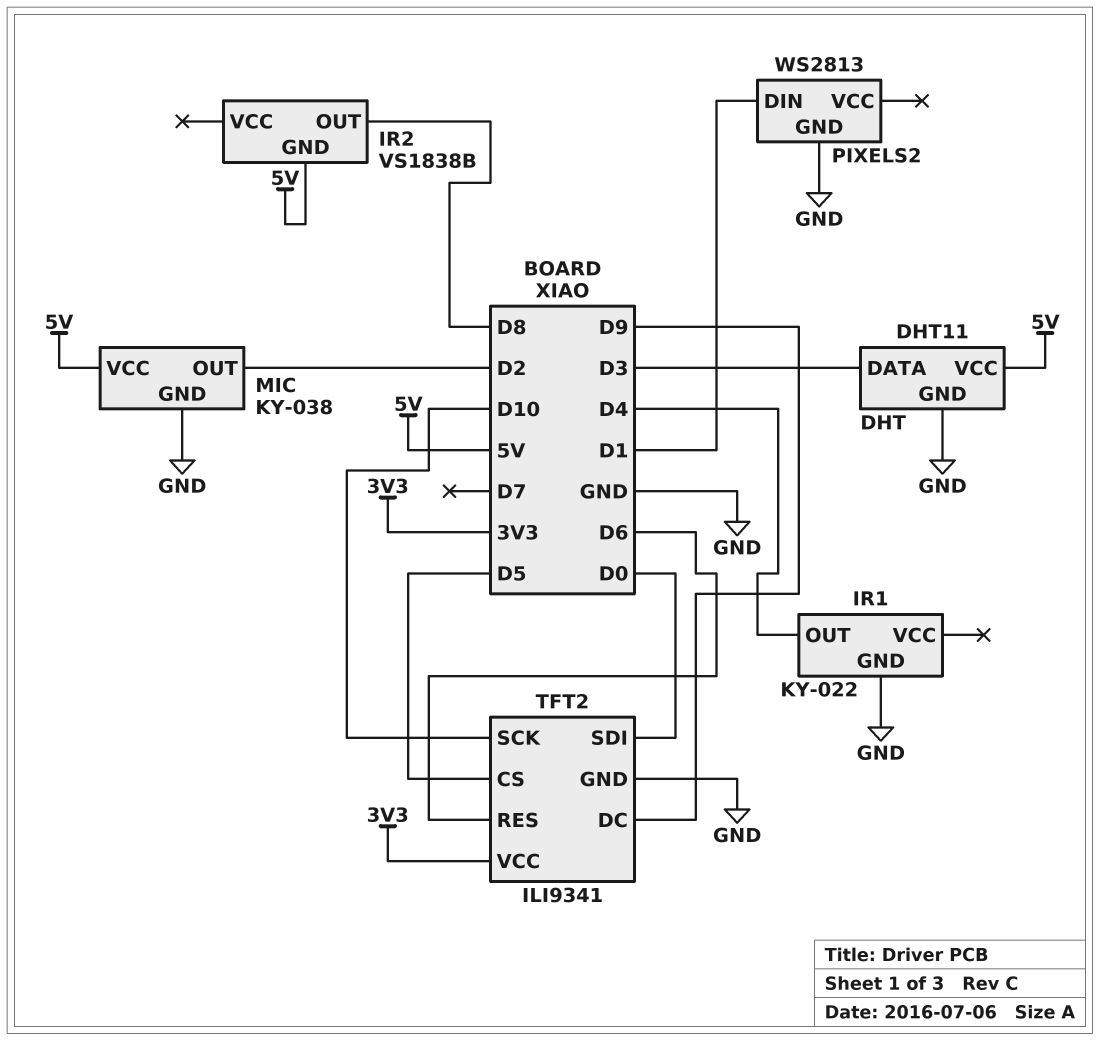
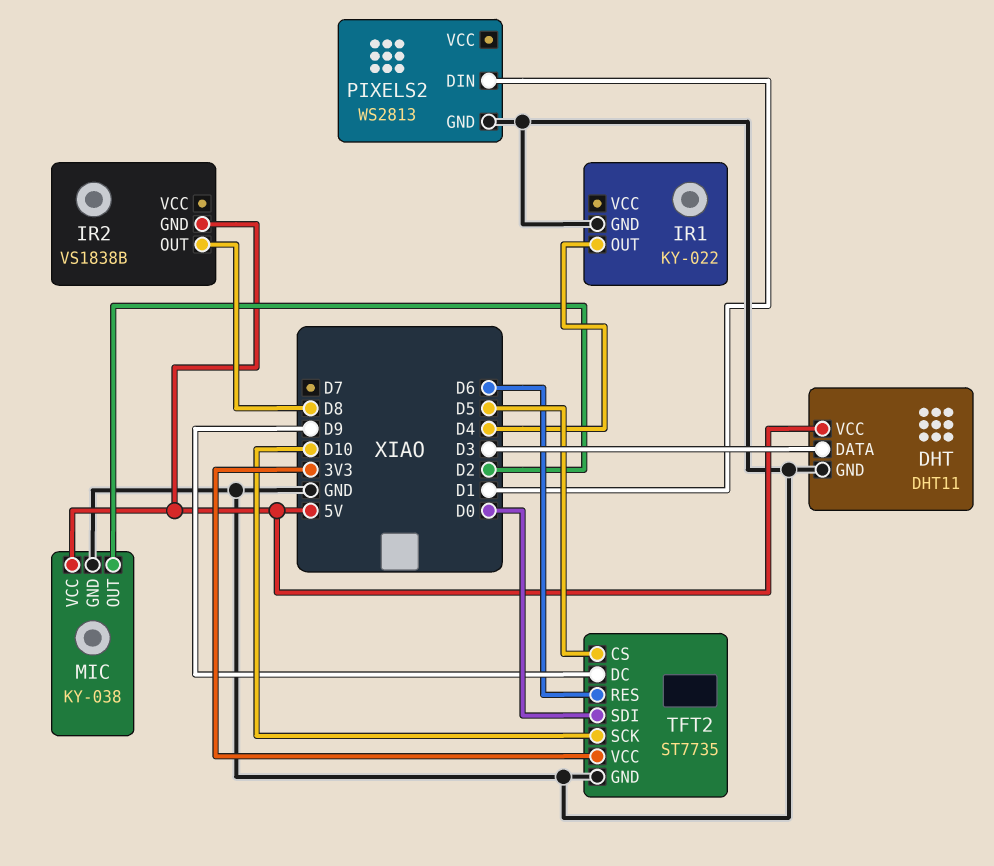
TFT2: ILI9341 -> ST7735

